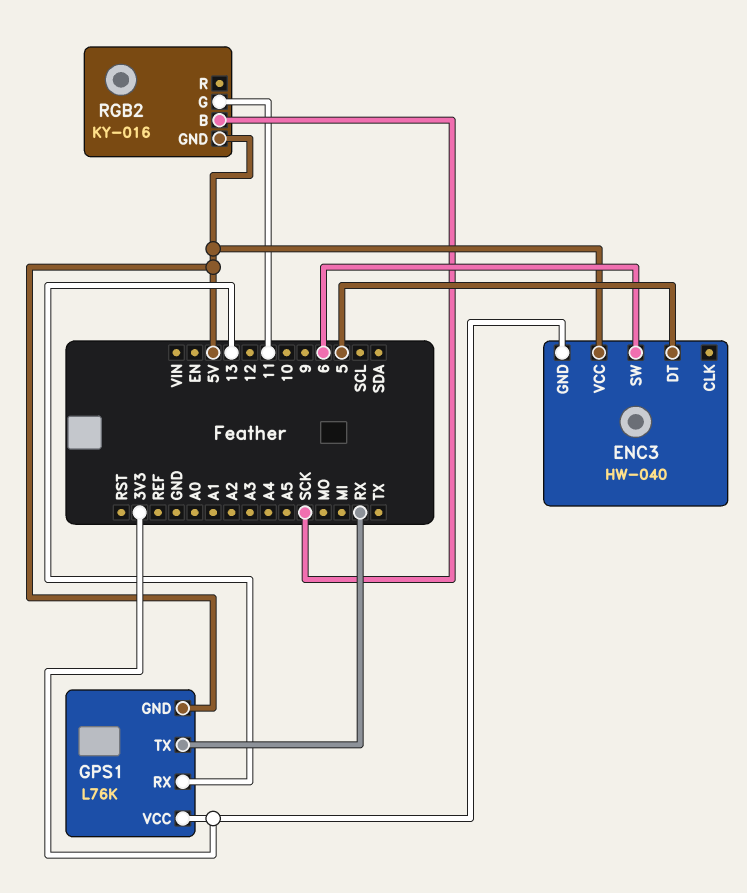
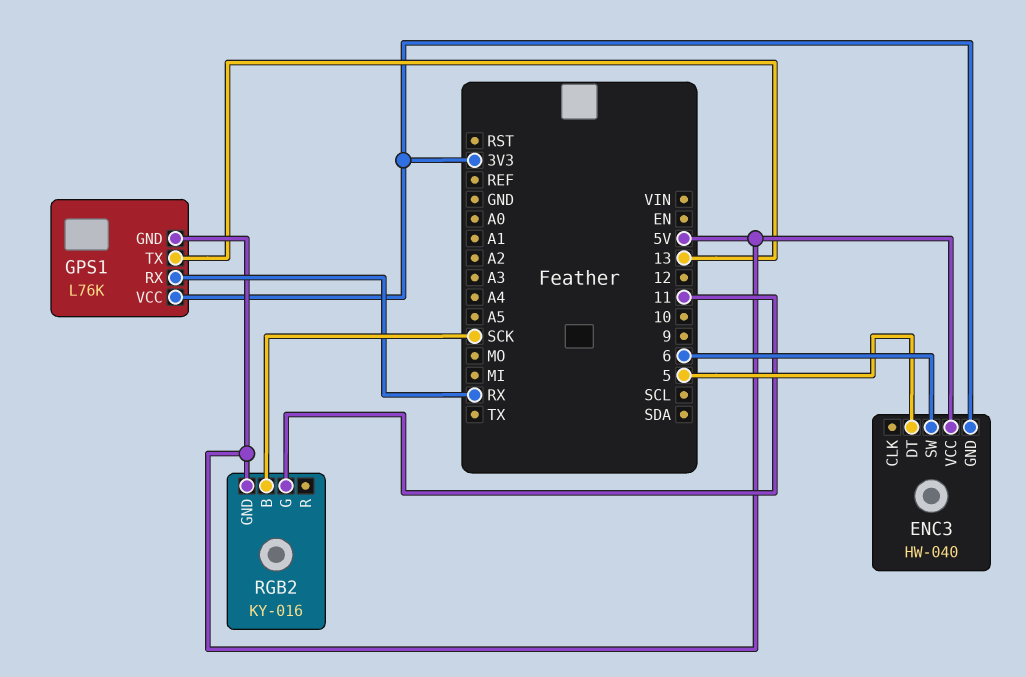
GPS1 pin RX: 13 -> RX
GPS1 pin TX: RX -> 13

